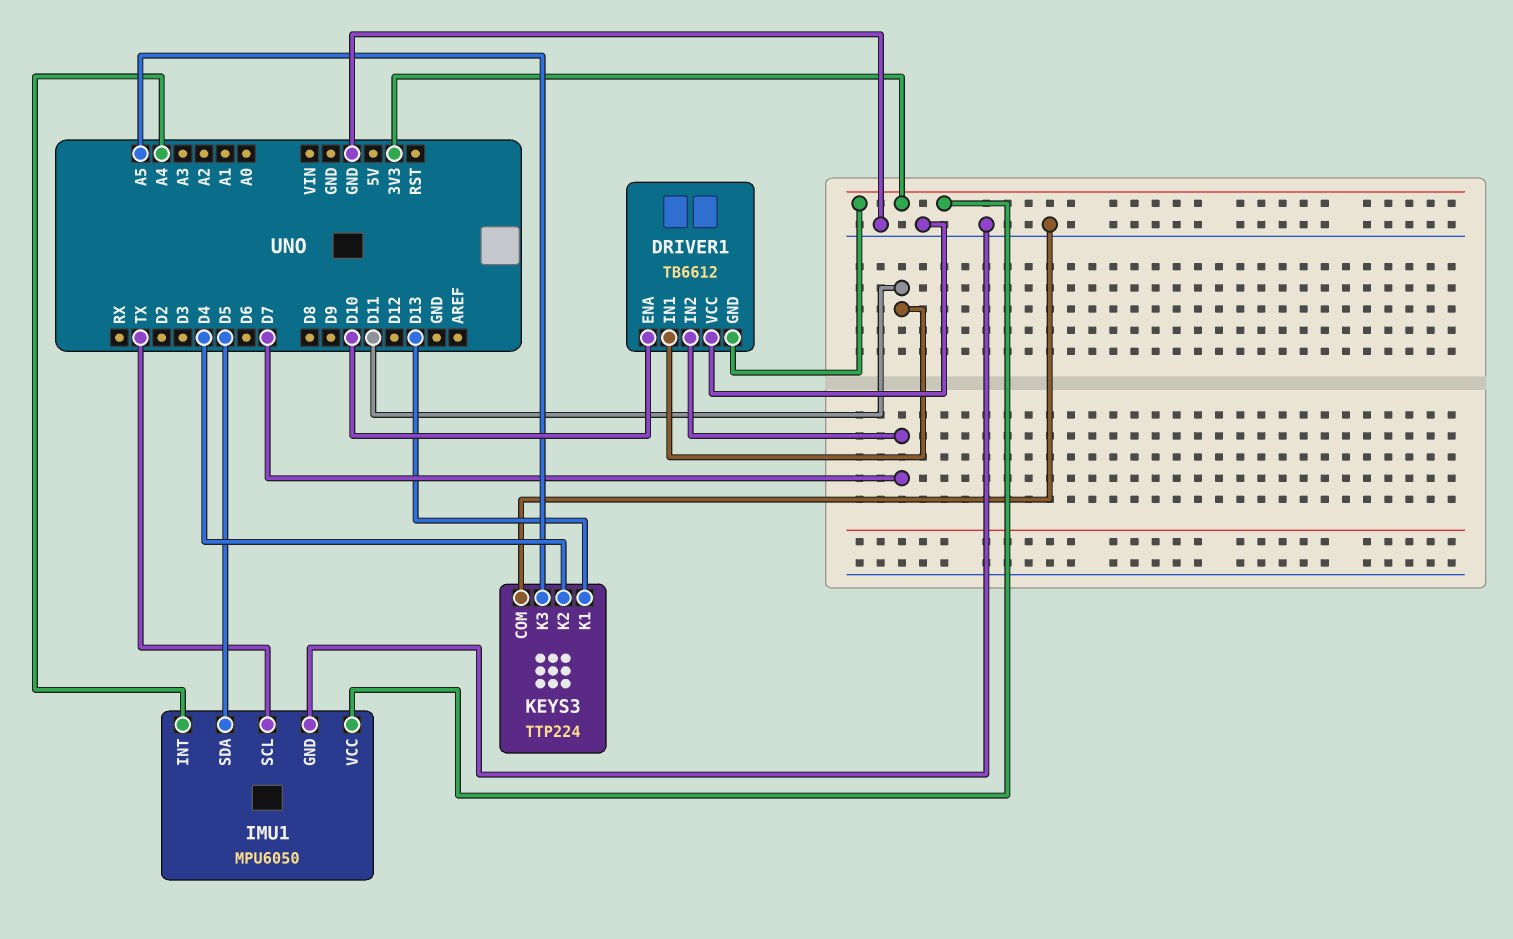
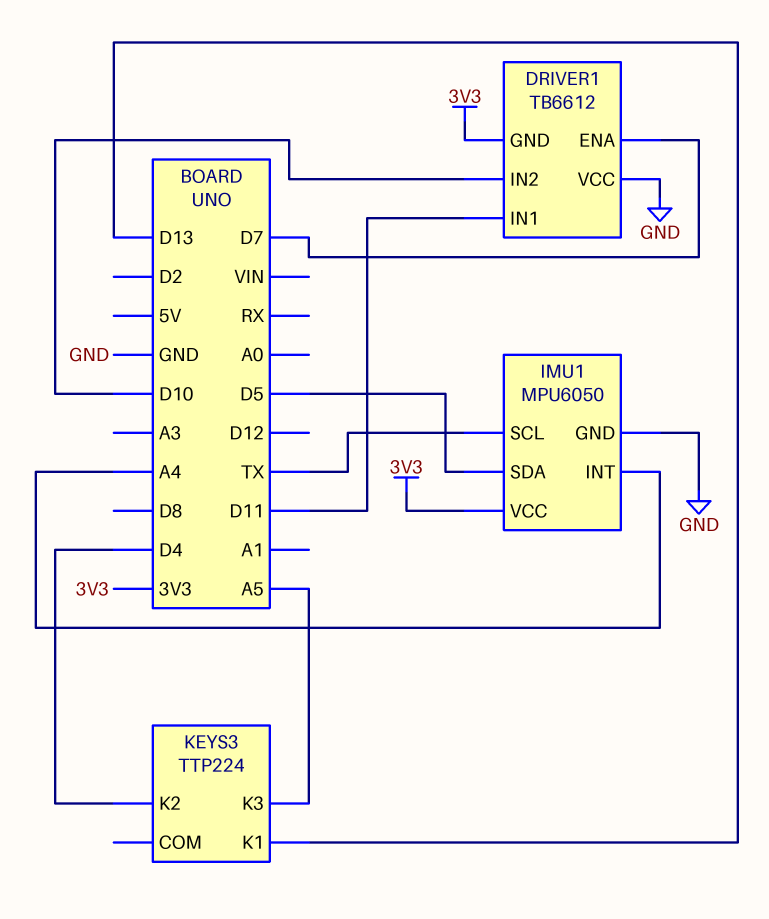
DRIVER1 pin ENA: D10 -> D7
DRIVER1 pin IN2: D7 -> D10
KEYS3 pin COM: GND -> none

